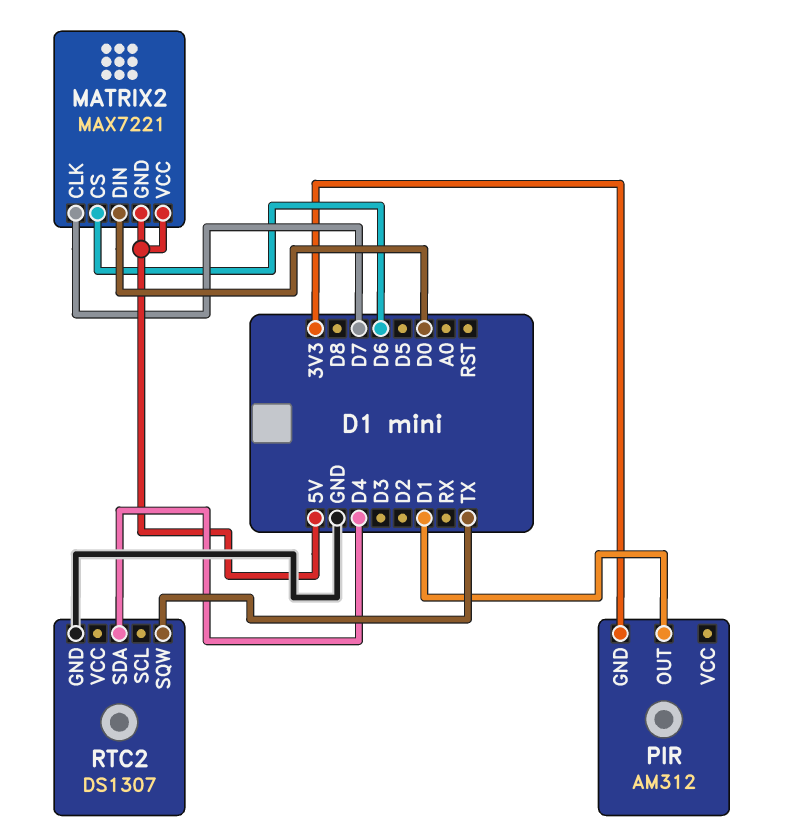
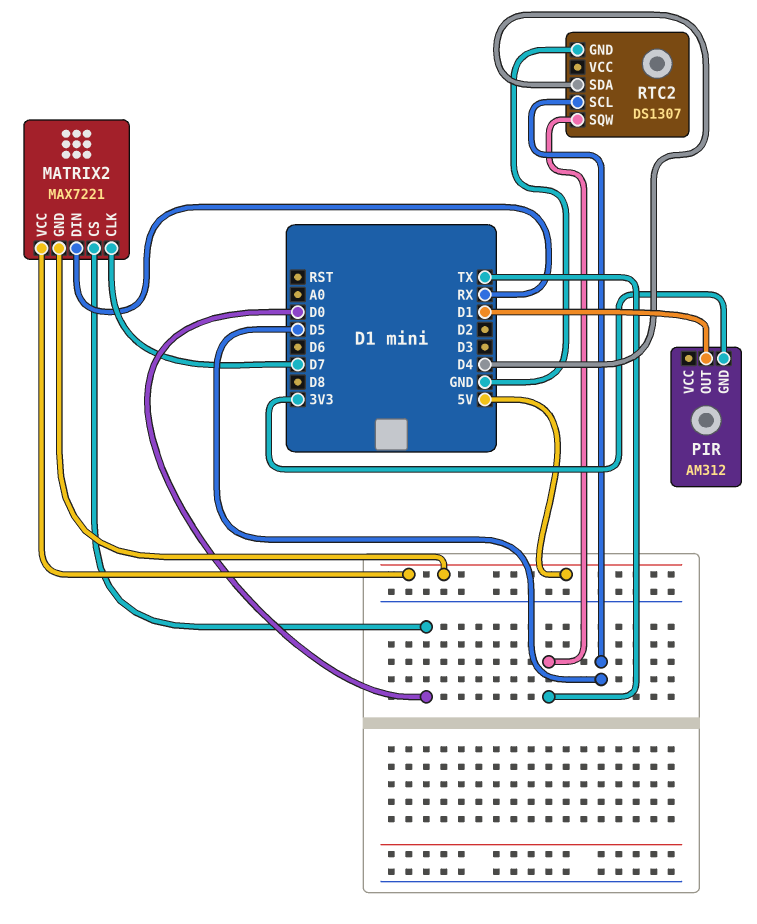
MATRIX2 pin CS: D6 -> D0
MATRIX2 pin DIN: D0 -> RX
RTC2 pin SCL: none -> D5

